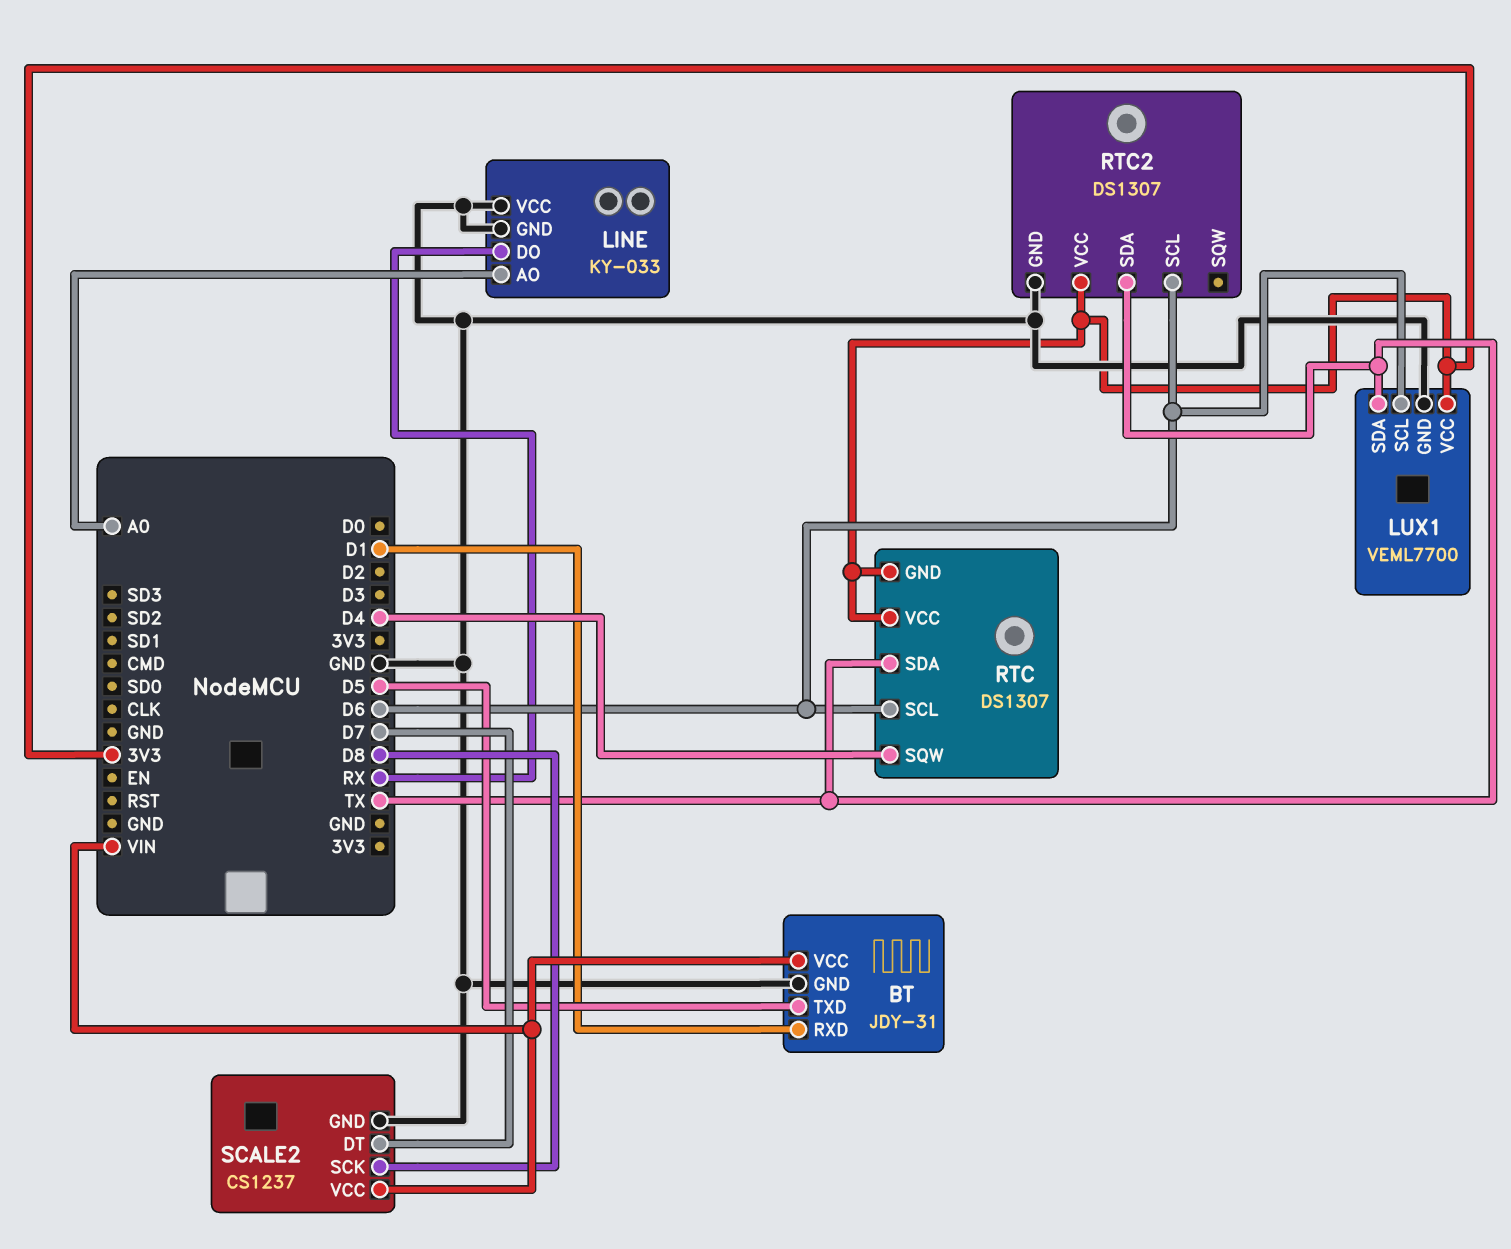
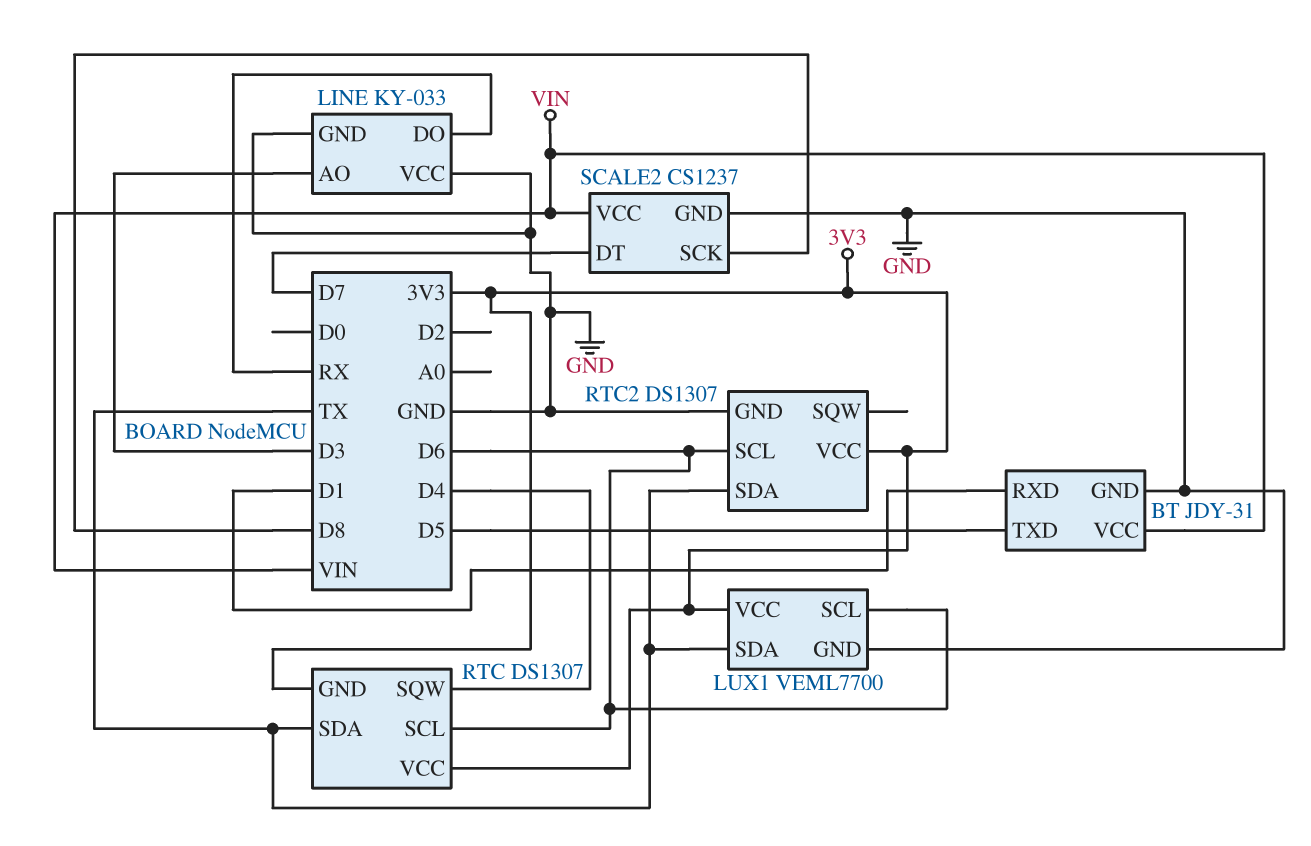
LINE pin AO: A0 -> D3

